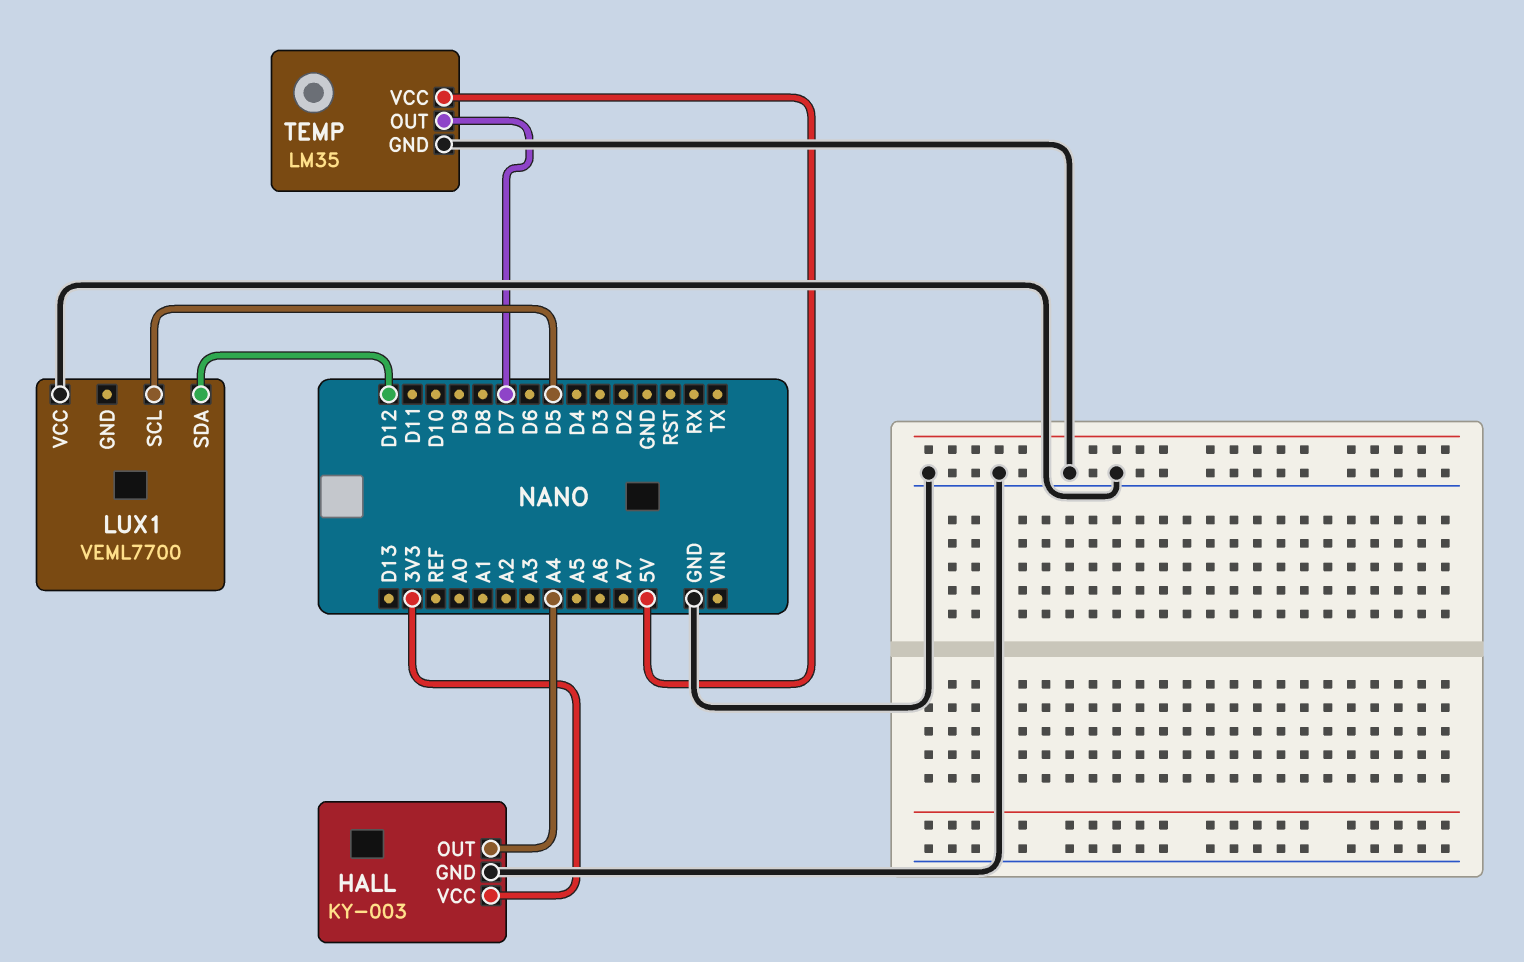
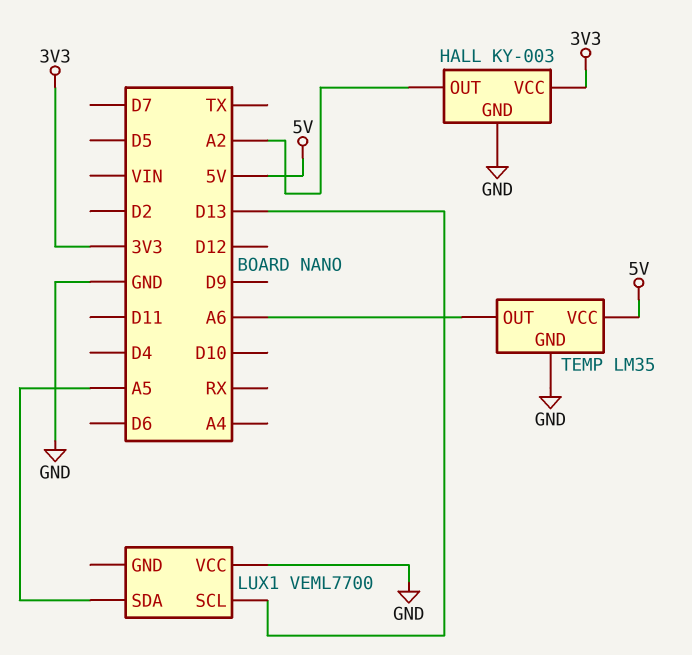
HALL pin OUT: A4 -> A2
LUX1 pin SCL: D5 -> D13
LUX1 pin SDA: D12 -> A5
TEMP pin OUT: D7 -> A6

